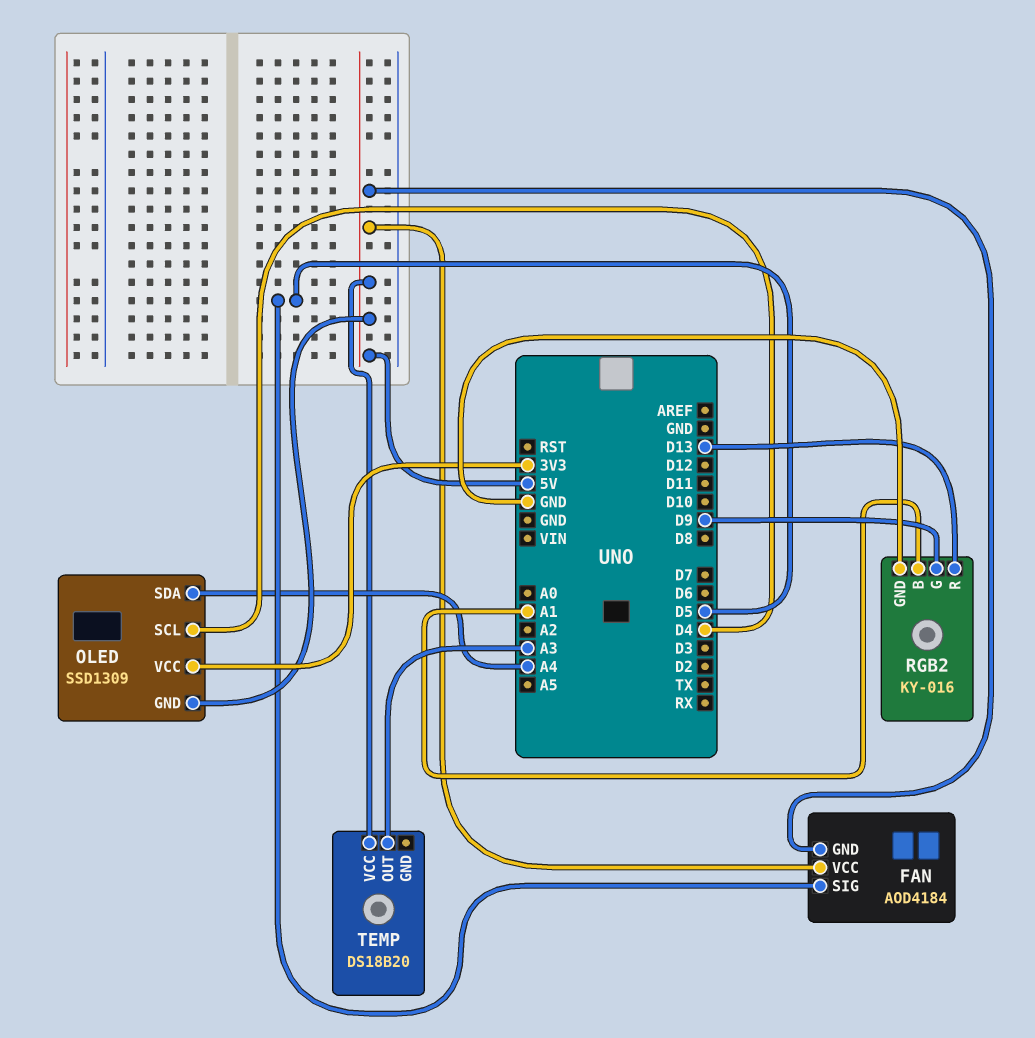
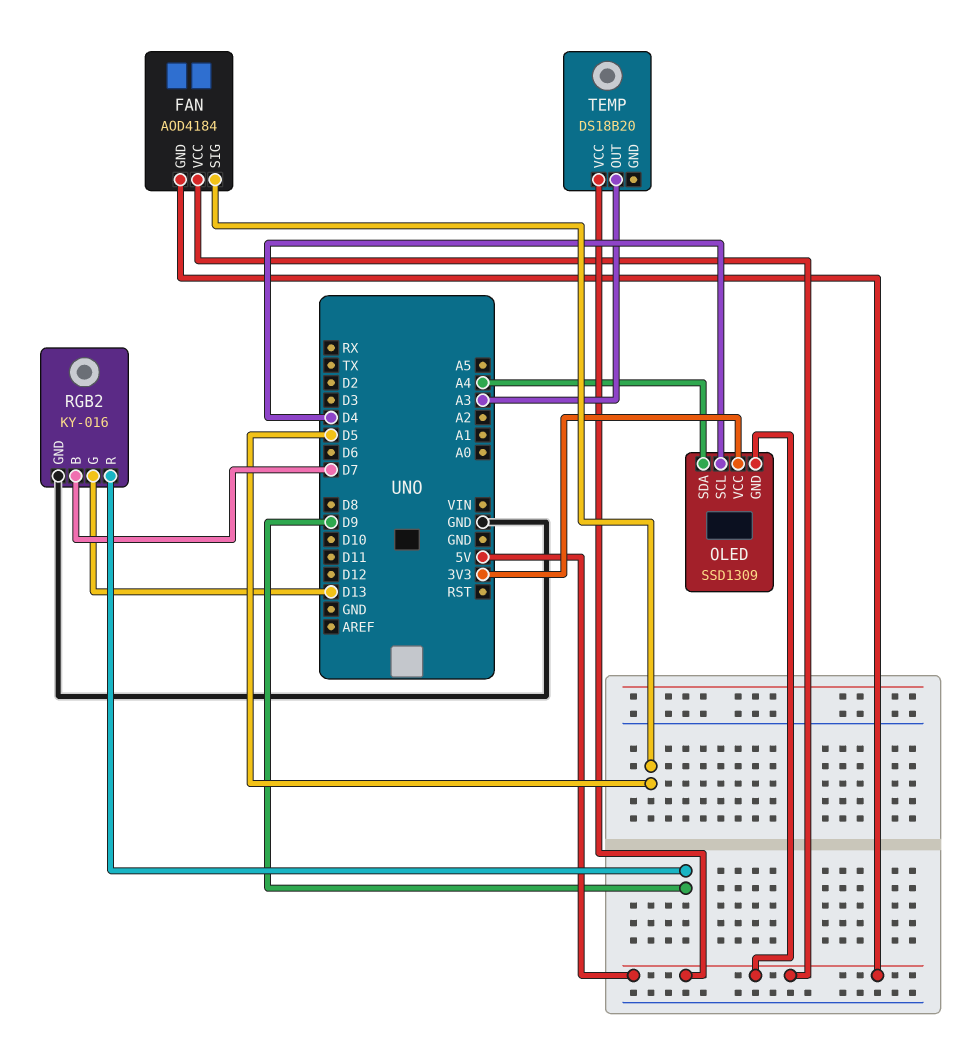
RGB2 pin B: A1 -> D7
RGB2 pin G: D9 -> D13
RGB2 pin R: D13 -> D9

